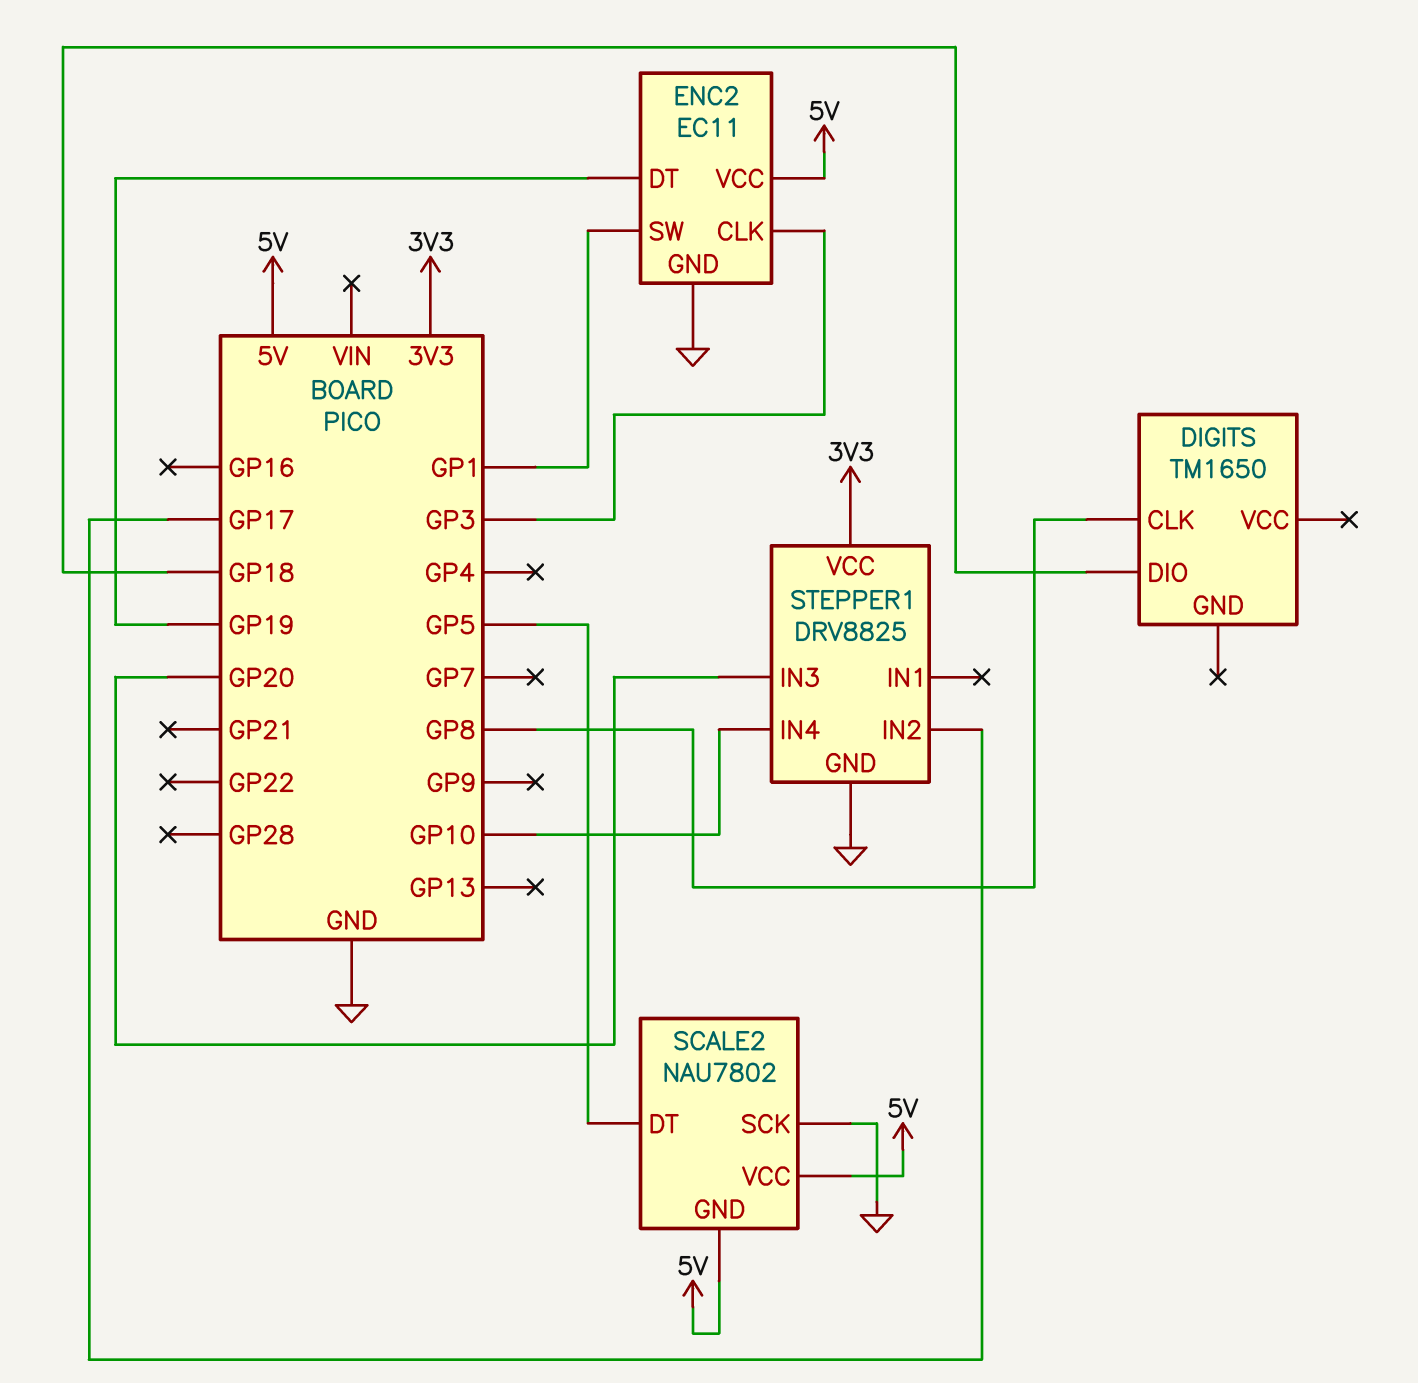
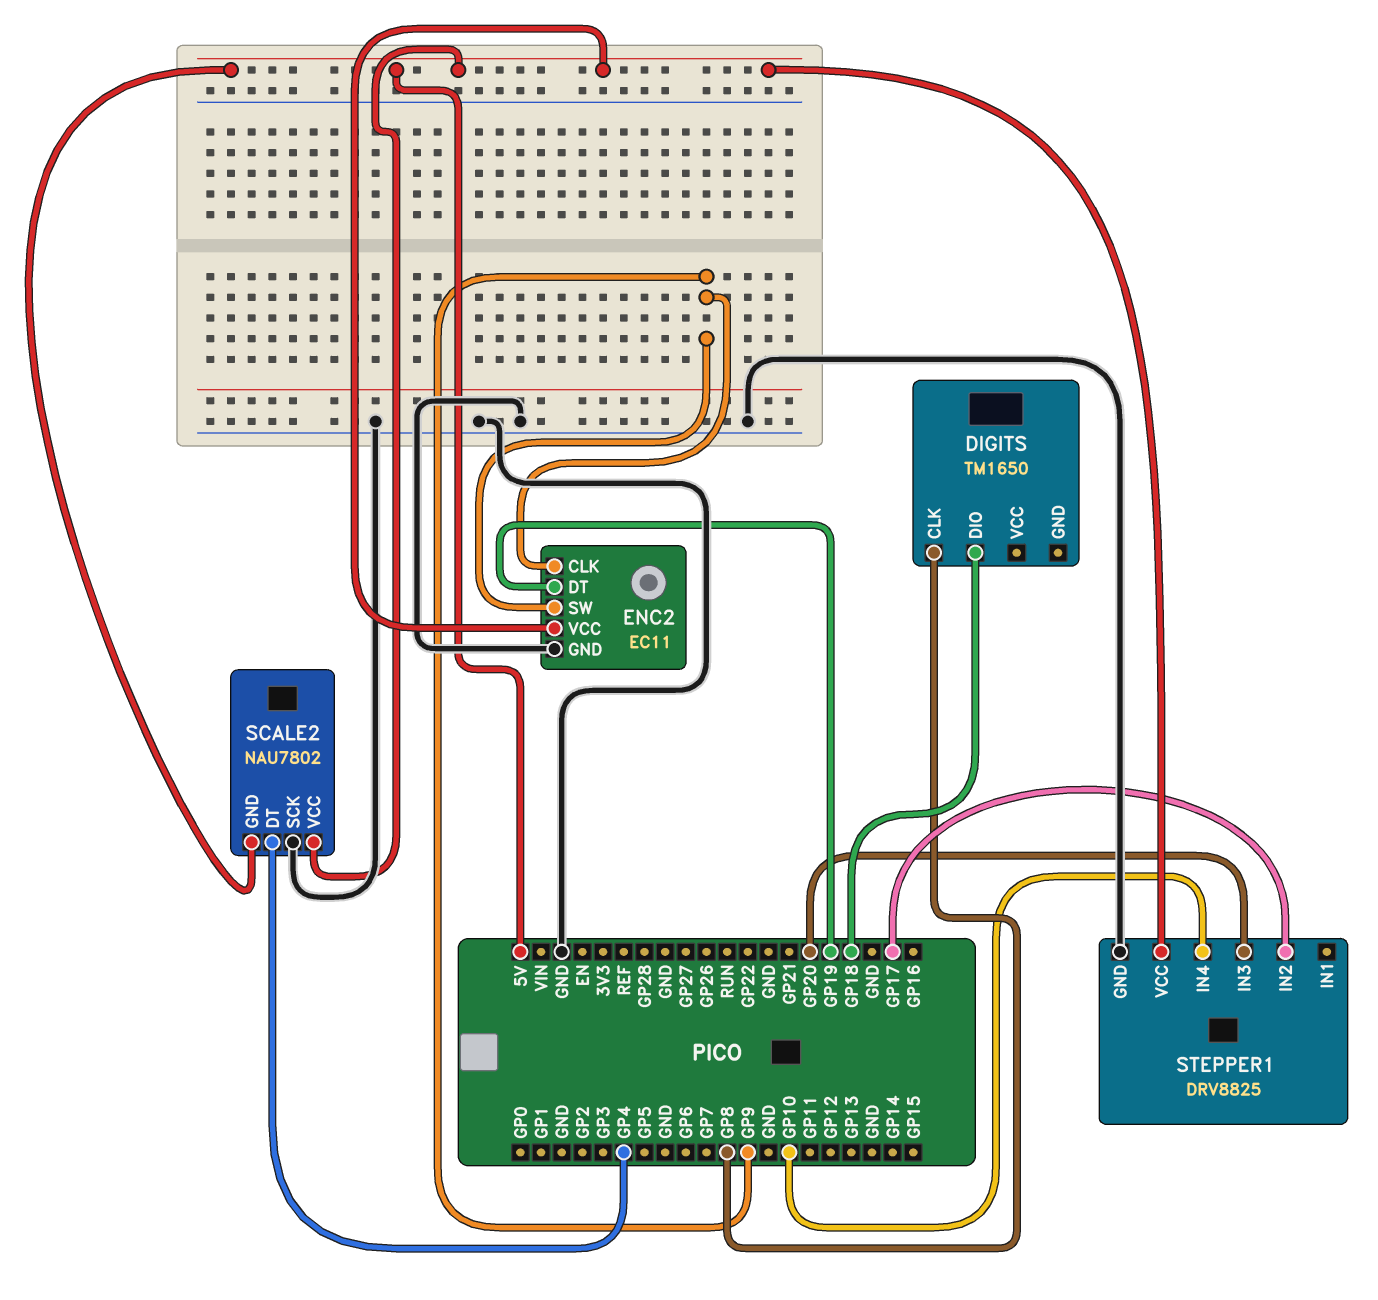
ENC2 pin CLK: GP3 -> GP9
ENC2 pin SW: GP1 -> GP9
SCALE2 pin DT: GP5 -> GP4
STEPPER1 pin VCC: 3V3 -> 5V

